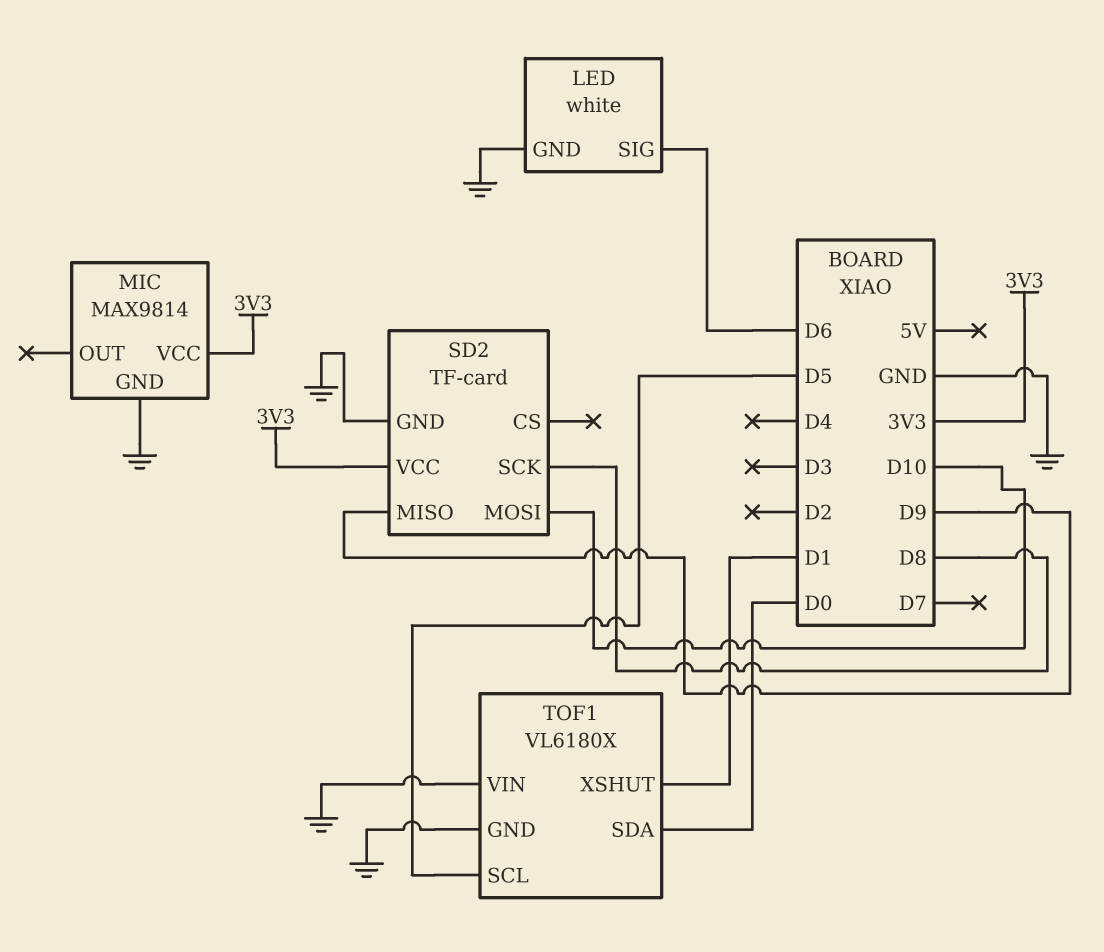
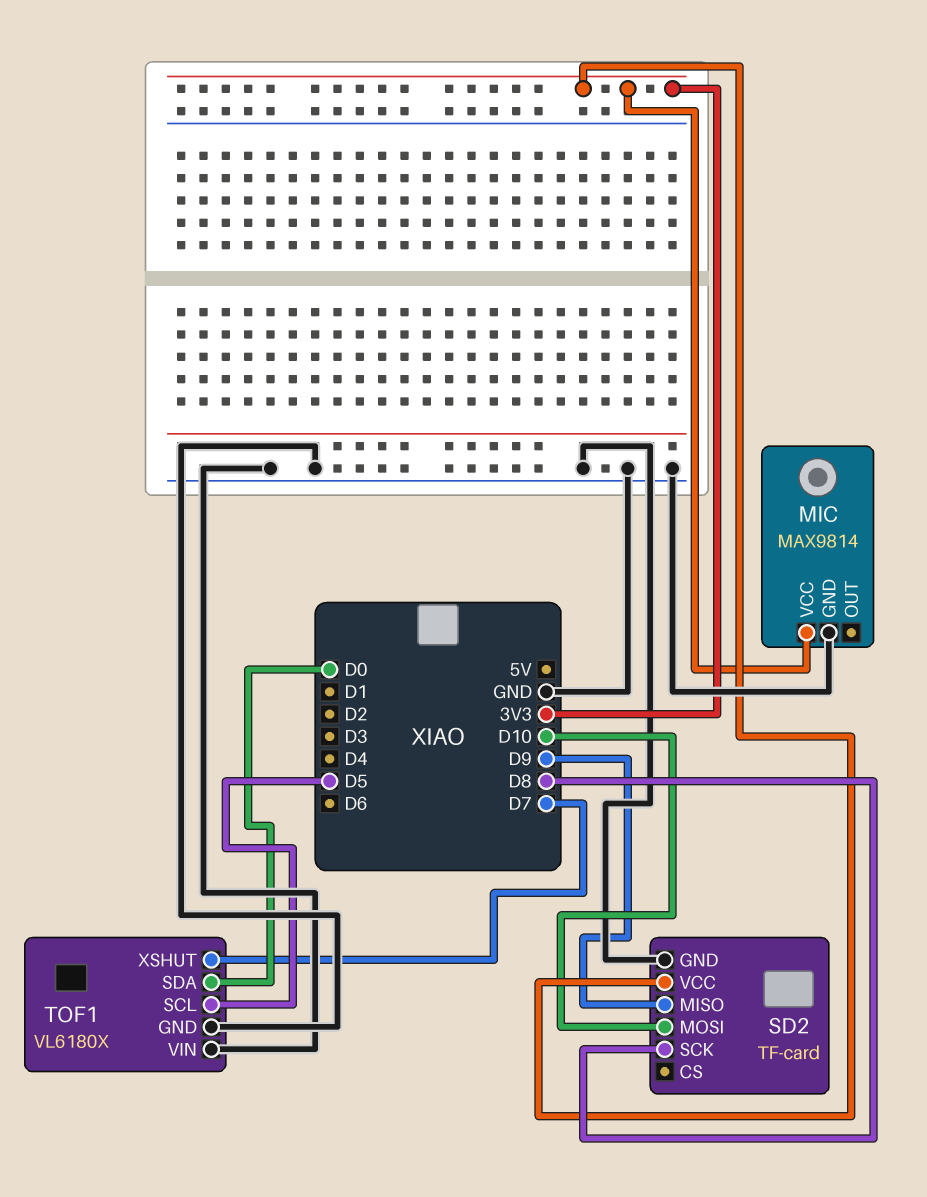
LED: white -> none
LED pin GND: GND -> none
LED pin SIG: D6 -> none
TOF1 pin XSHUT: D1 -> D7

